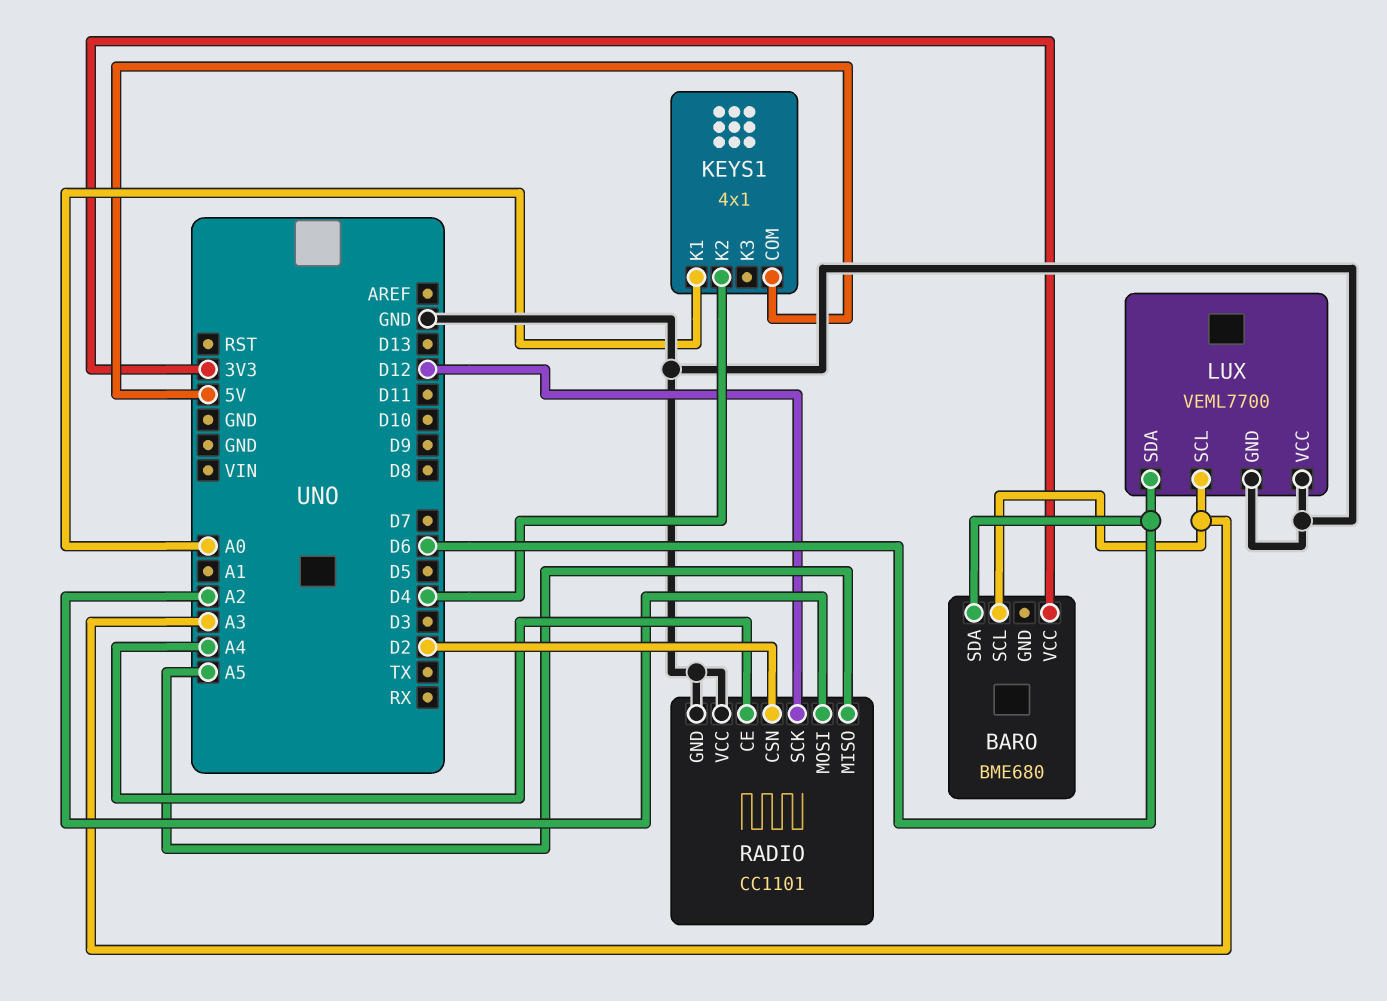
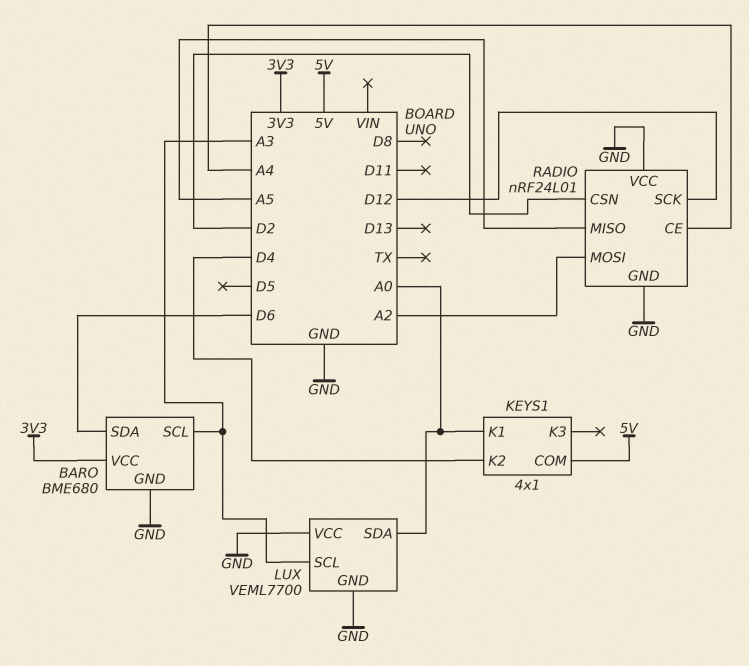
BARO pin GND: none -> GND
LUX pin SDA: D6 -> A0
RADIO: CC1101 -> nRF24L01

